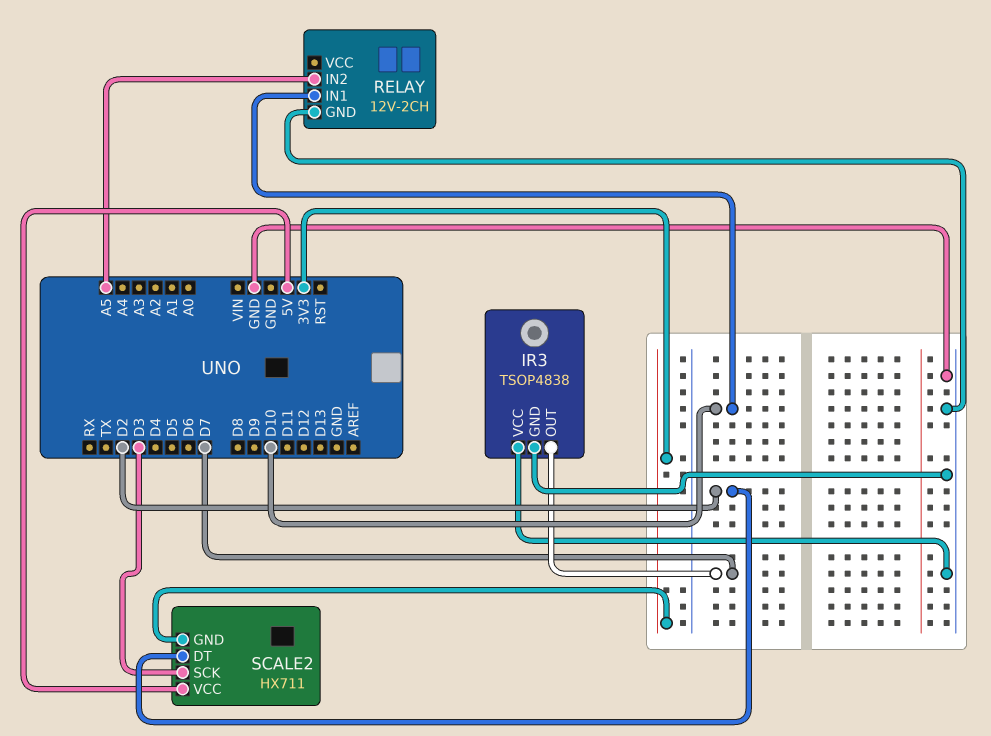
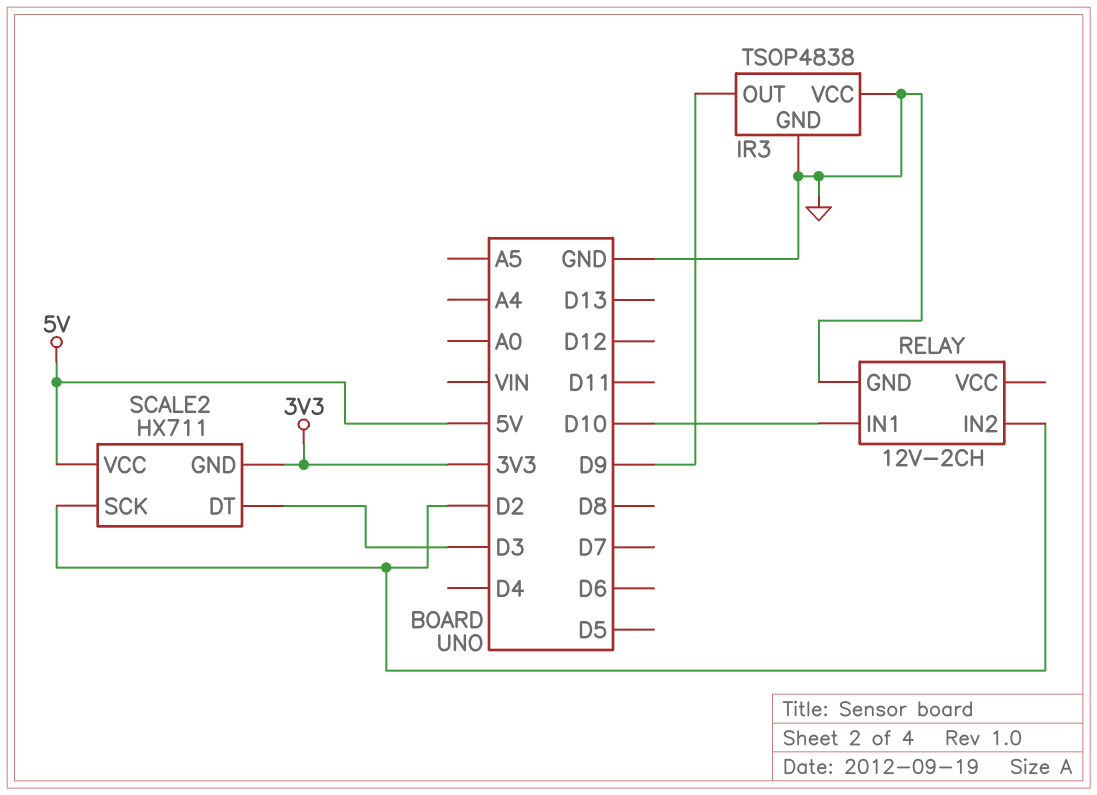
IR3 pin OUT: D7 -> D9
RELAY pin IN2: A5 -> D2
SCALE2 pin DT: D2 -> D3
SCALE2 pin SCK: D3 -> D2

